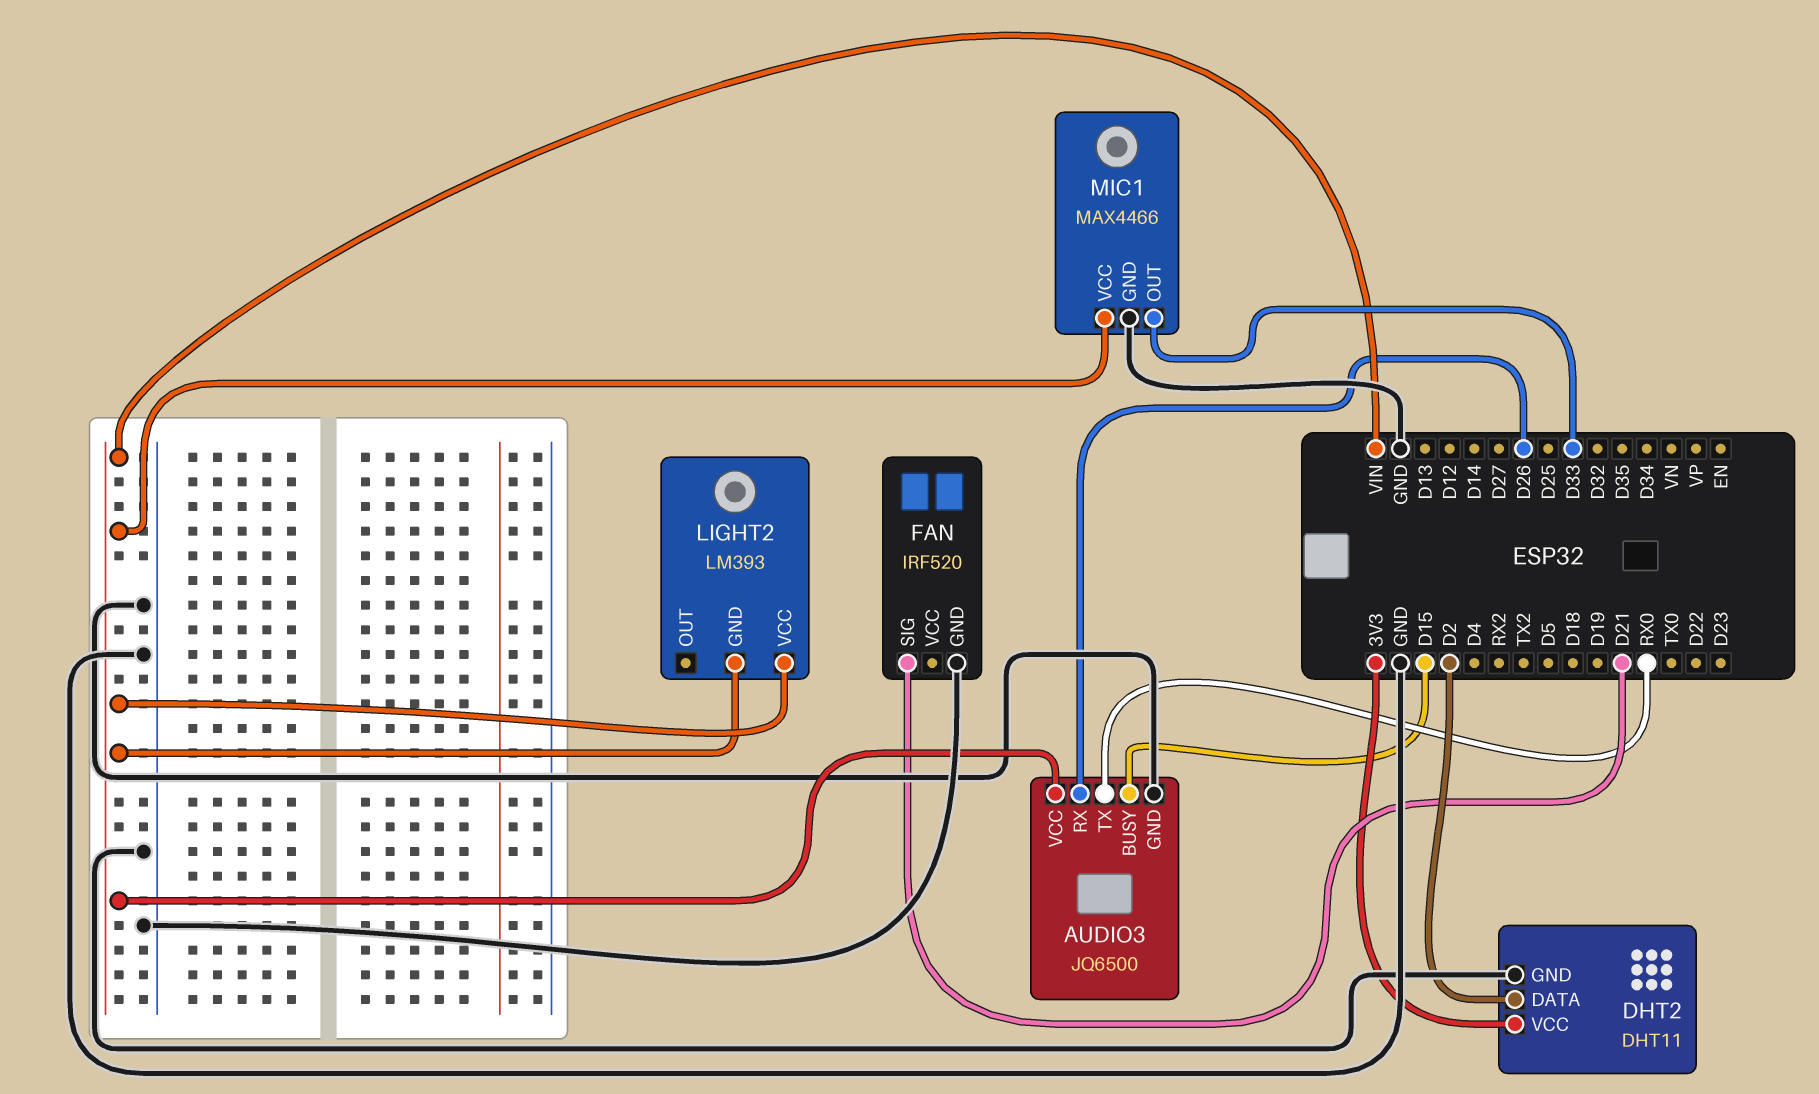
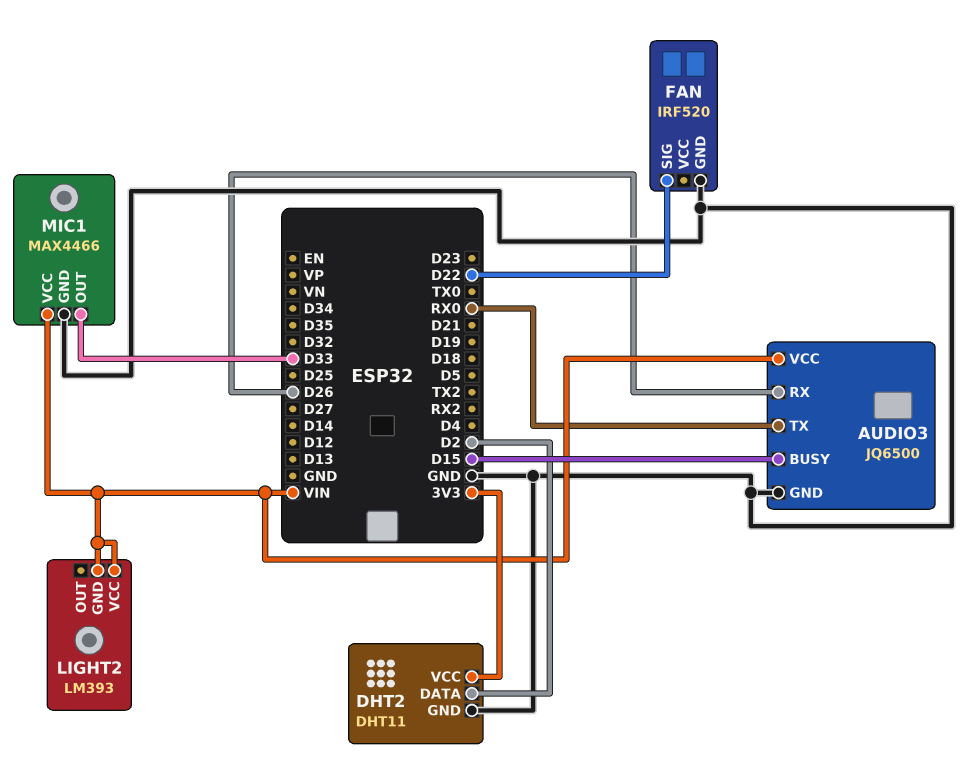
FAN pin SIG: D21 -> D22

